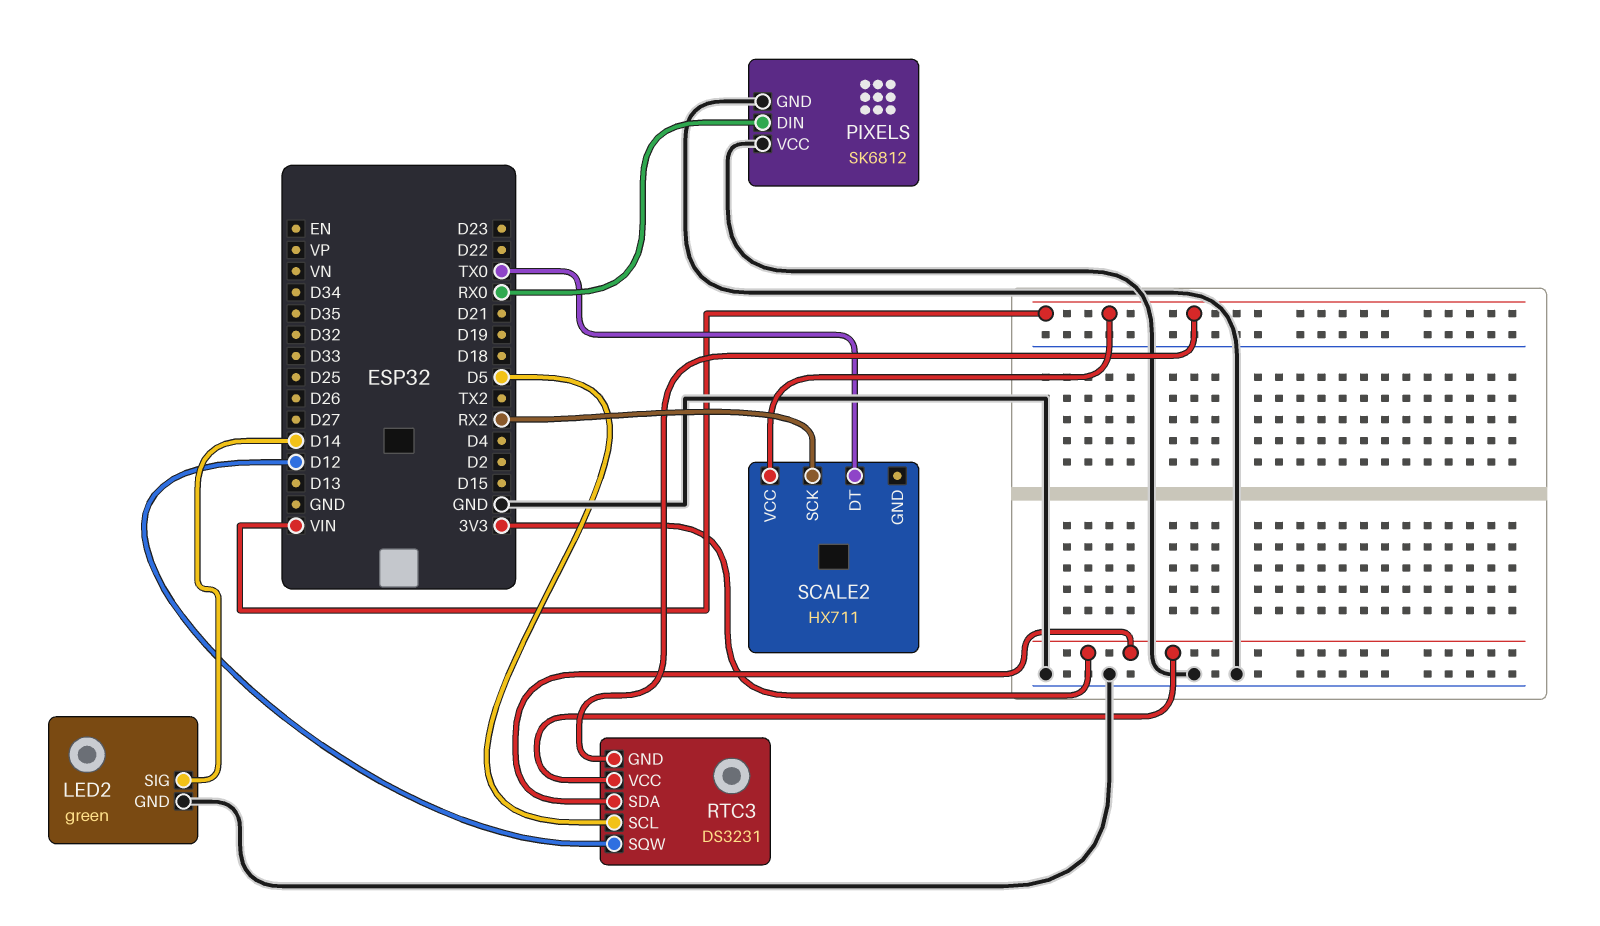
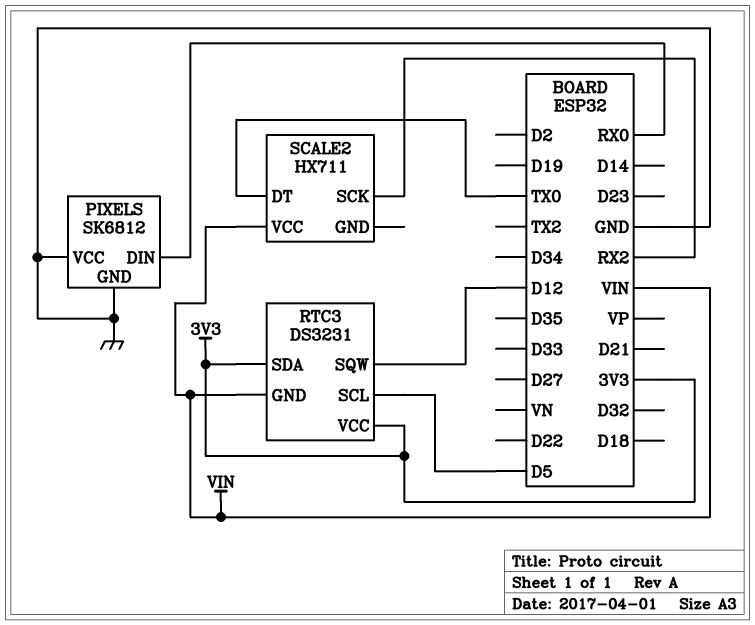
LED2: green -> none
LED2 pin GND: GND -> none
LED2 pin SIG: D14 -> none

